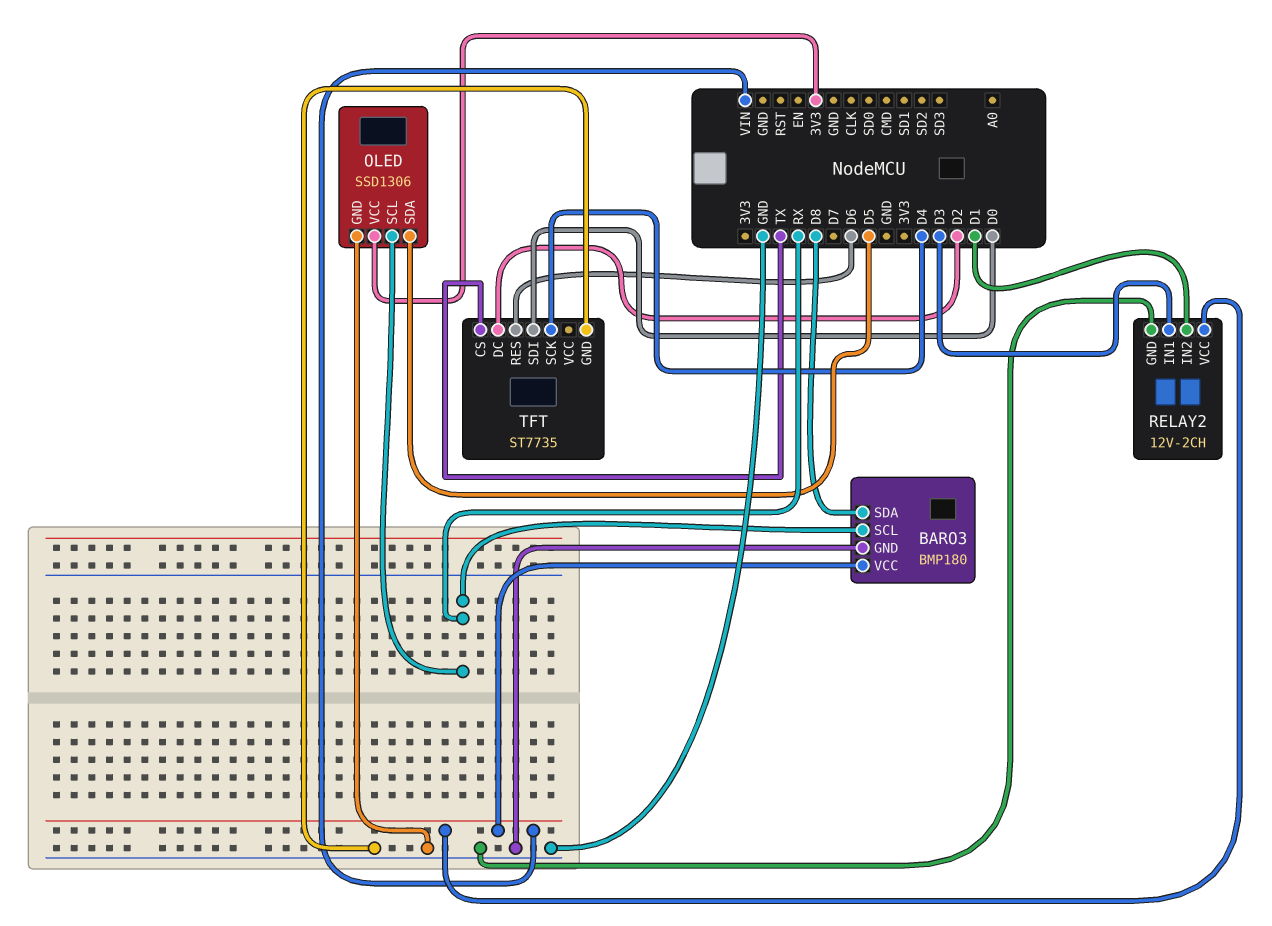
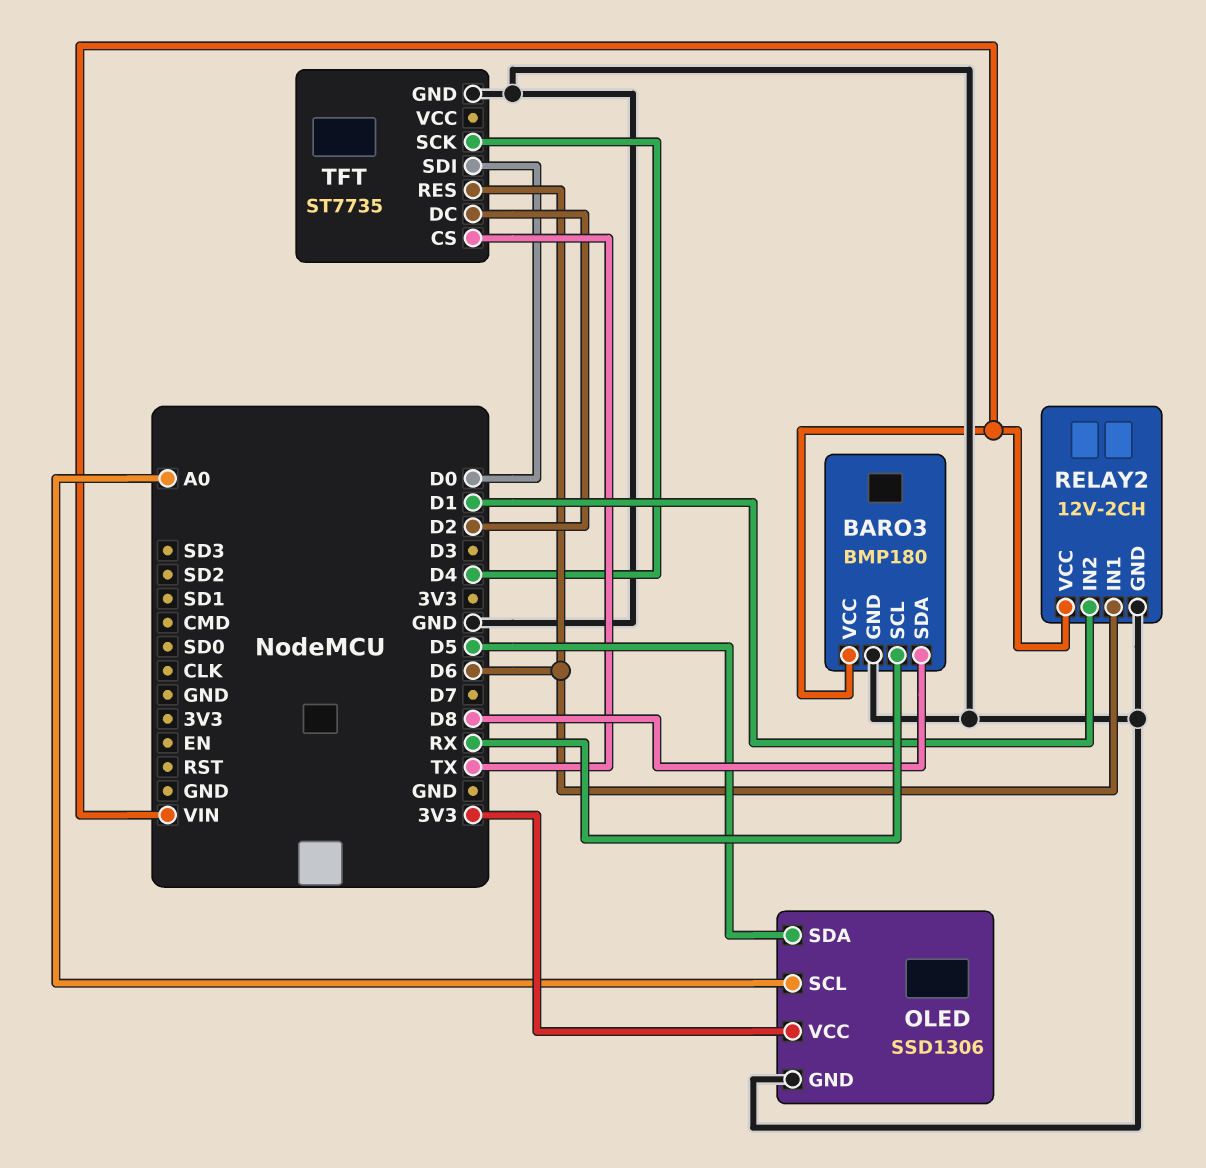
OLED pin SCL: RX -> A0
RELAY2 pin IN1: D3 -> D6

